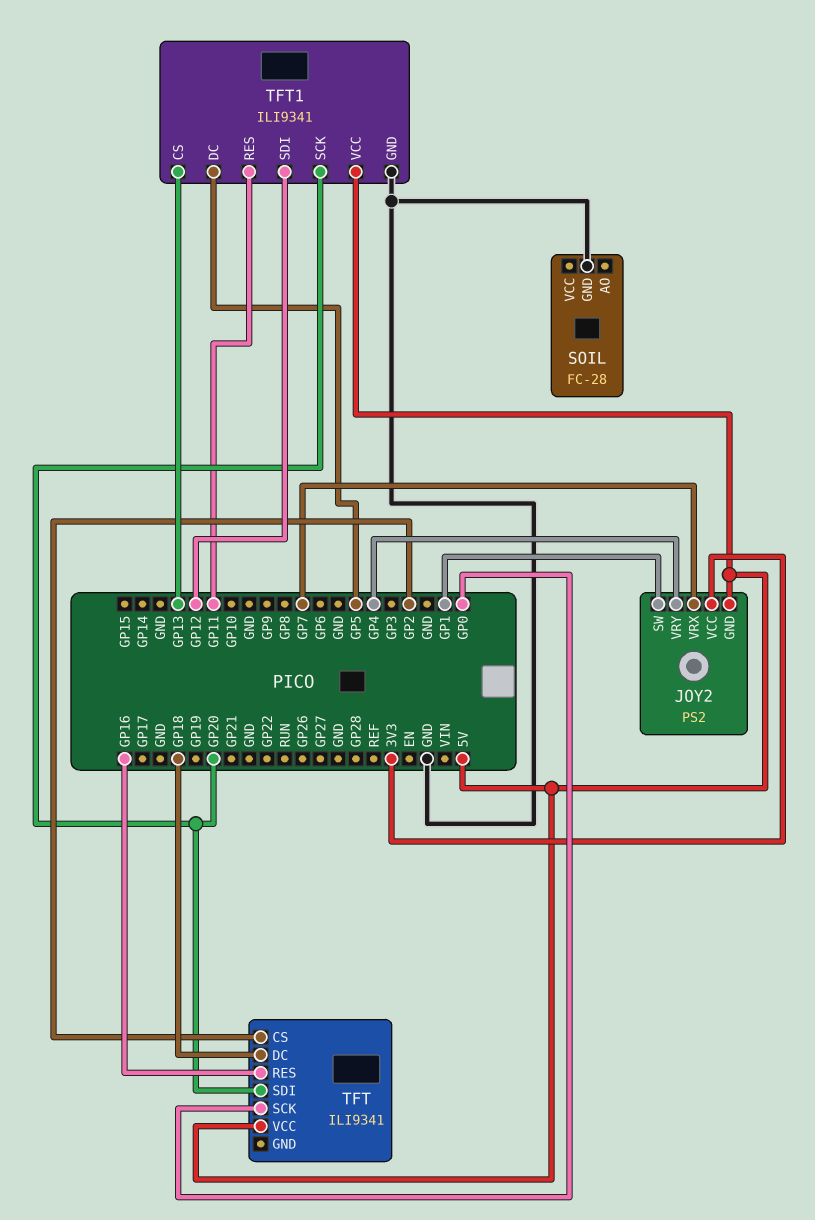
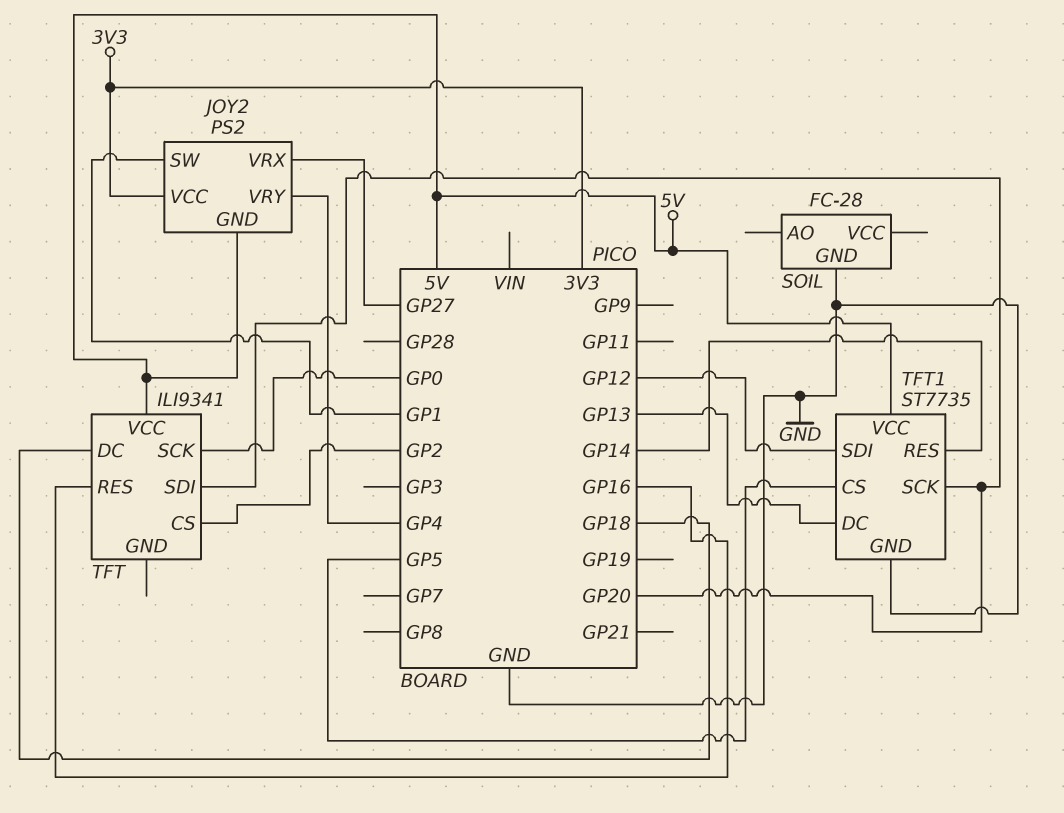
JOY2 pin VRX: GP7 -> GP27
TFT1: ILI9341 -> ST7735
TFT1 pin CS: GP13 -> GP5
TFT1 pin DC: GP5 -> GP13
TFT1 pin RES: GP11 -> GP14

